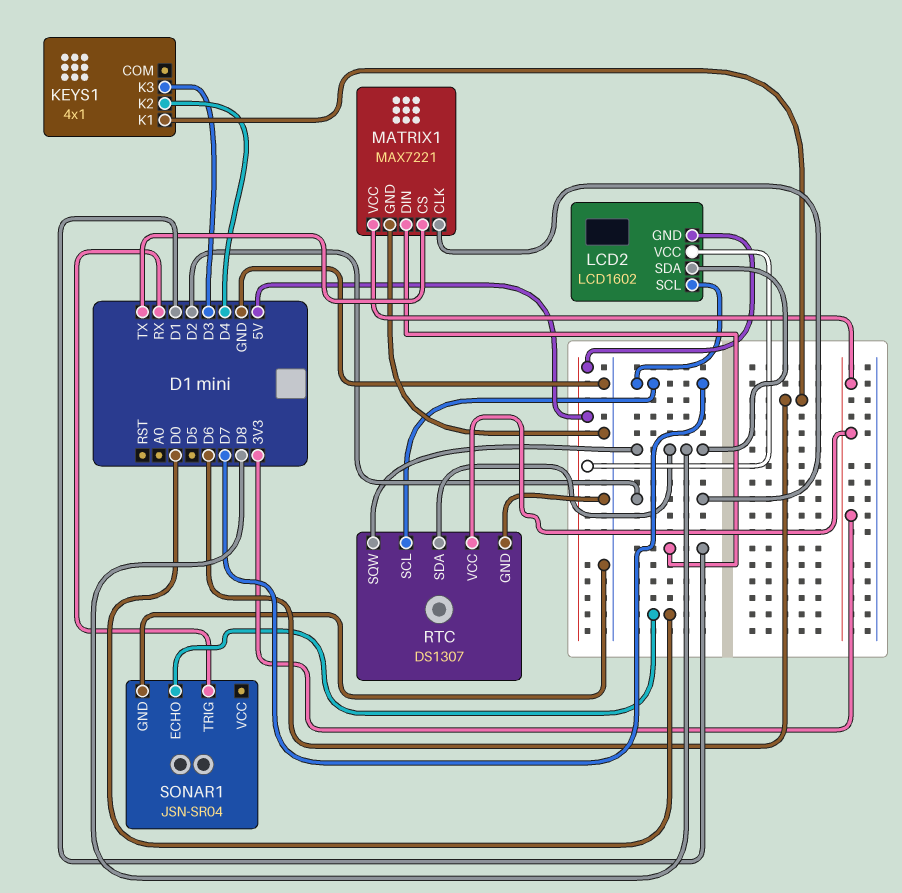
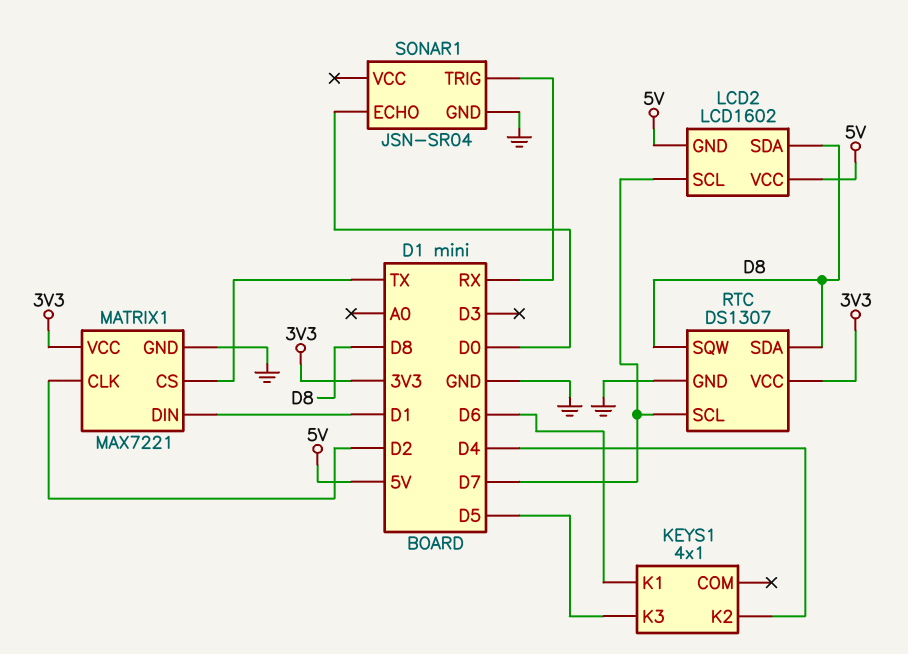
KEYS1 pin K3: D3 -> D5

